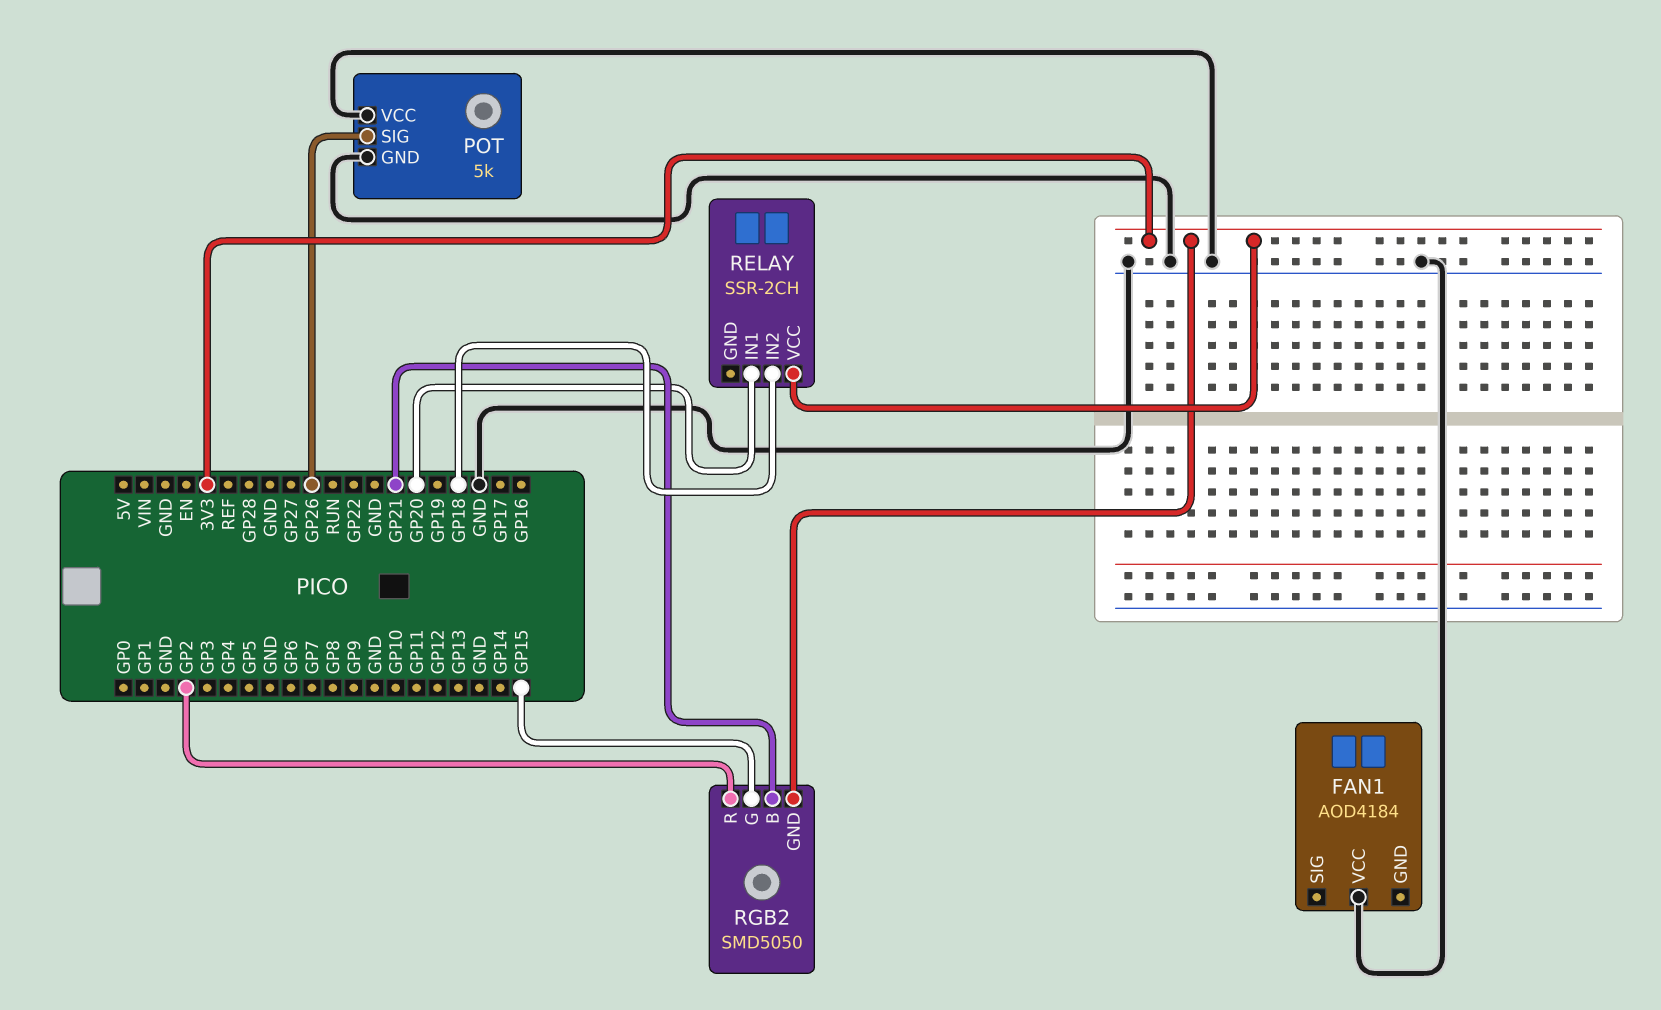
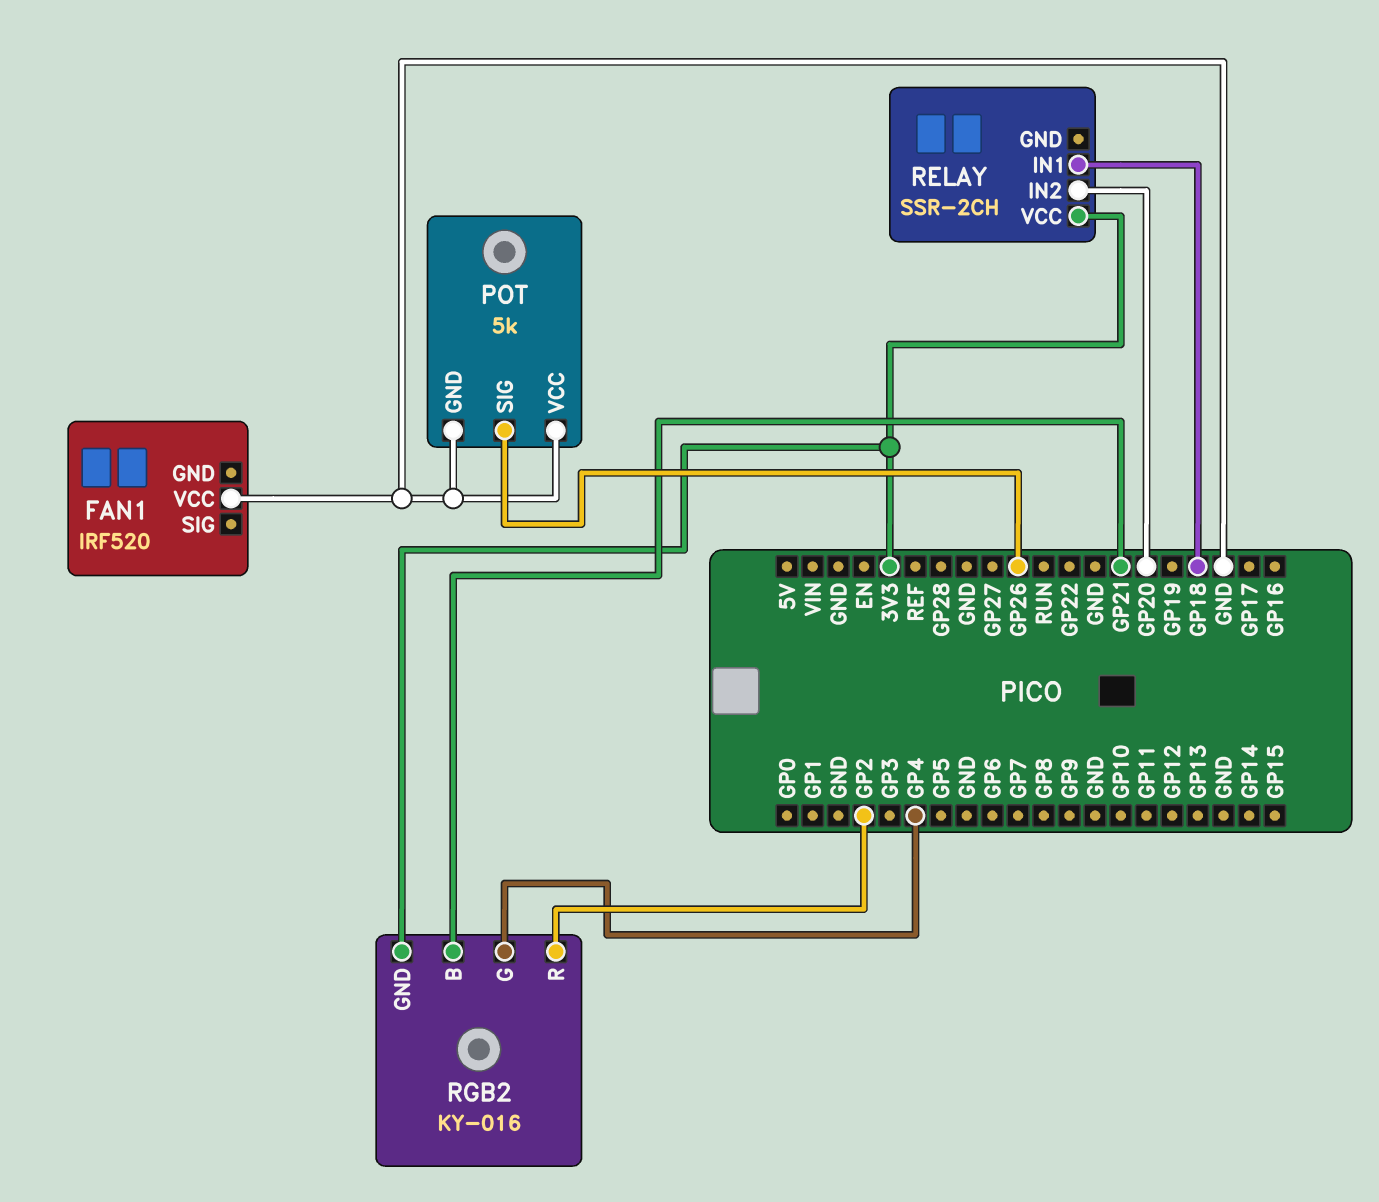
FAN1: AOD4184 -> IRF520
RELAY pin IN1: GP20 -> GP18
RELAY pin IN2: GP18 -> GP20
RGB2: SMD5050 -> KY-016
RGB2 pin G: GP15 -> GP4

